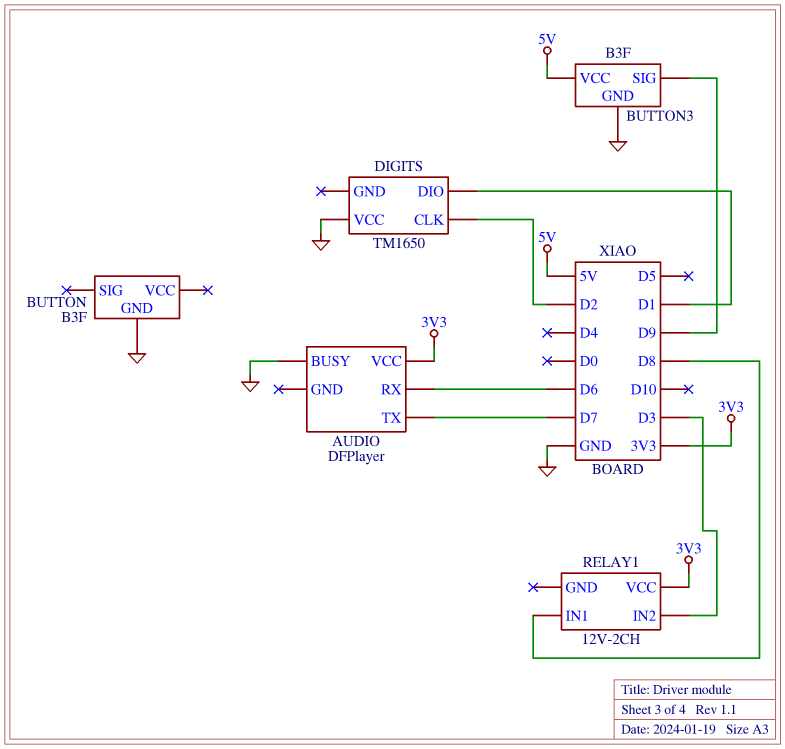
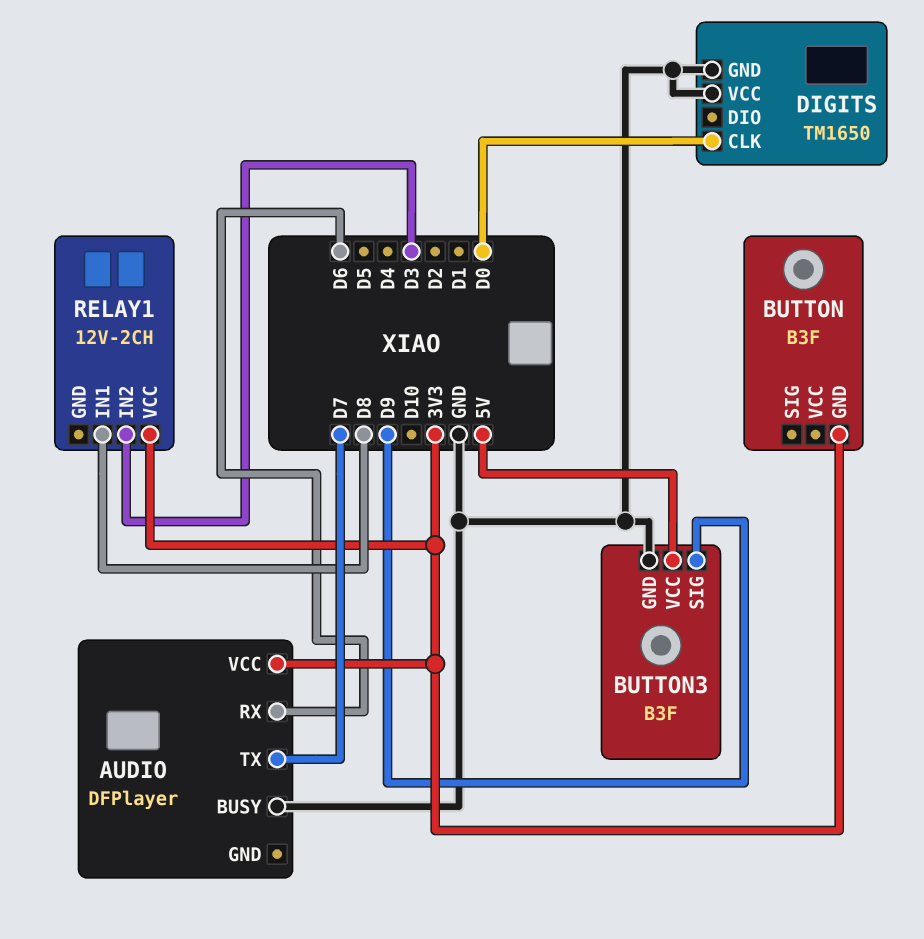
BUTTON pin GND: GND -> 3V3
DIGITS pin CLK: D2 -> D0
DIGITS pin DIO: D1 -> none
DIGITS pin GND: none -> GND

